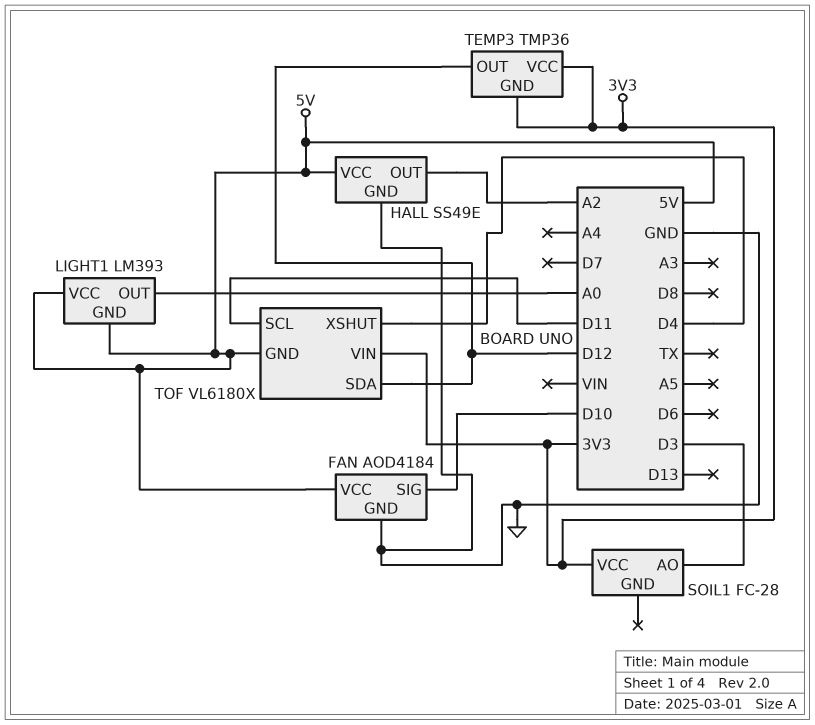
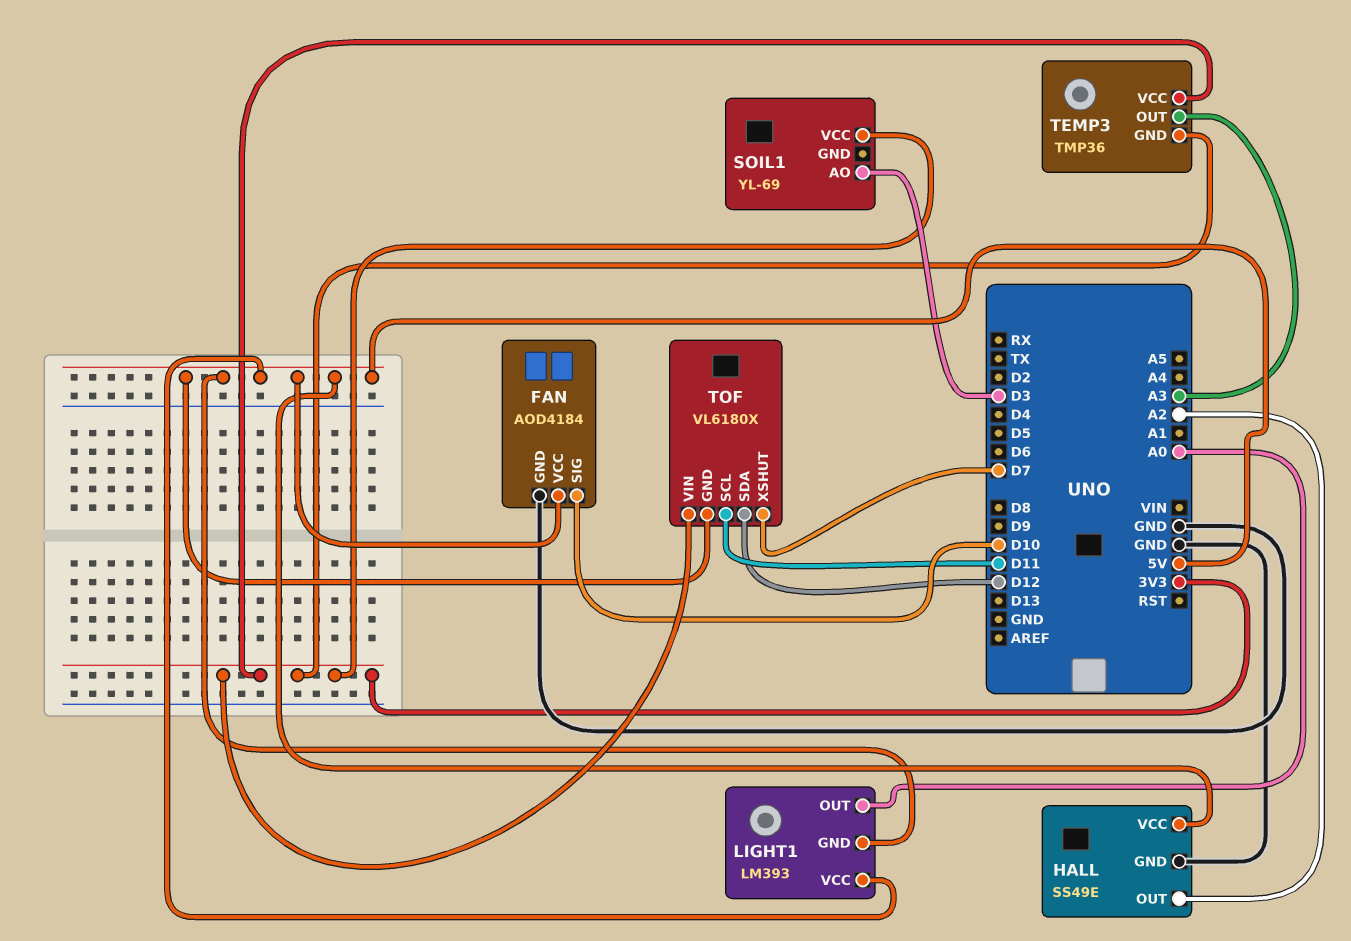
SOIL1: FC-28 -> YL-69
TEMP3 pin OUT: D12 -> A3
TOF pin XSHUT: D4 -> D7

